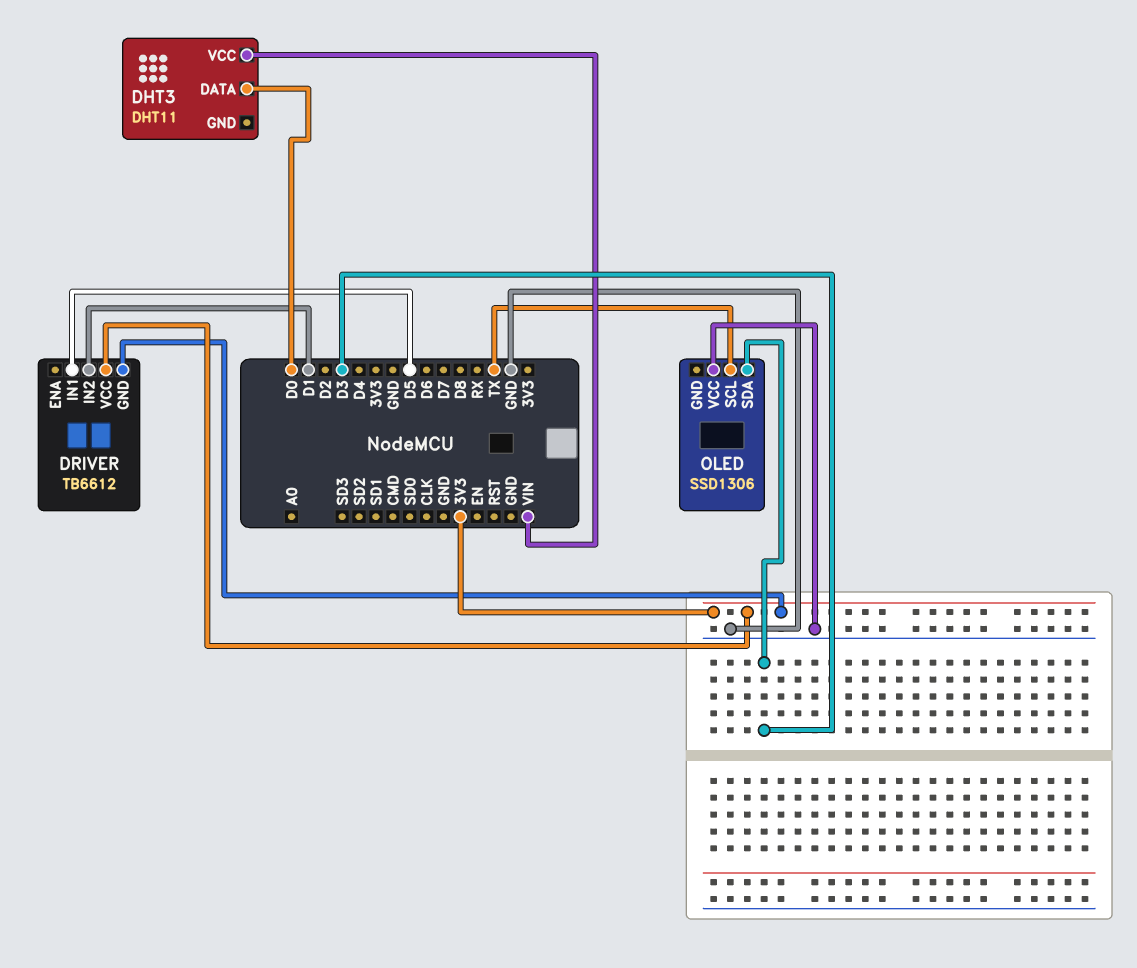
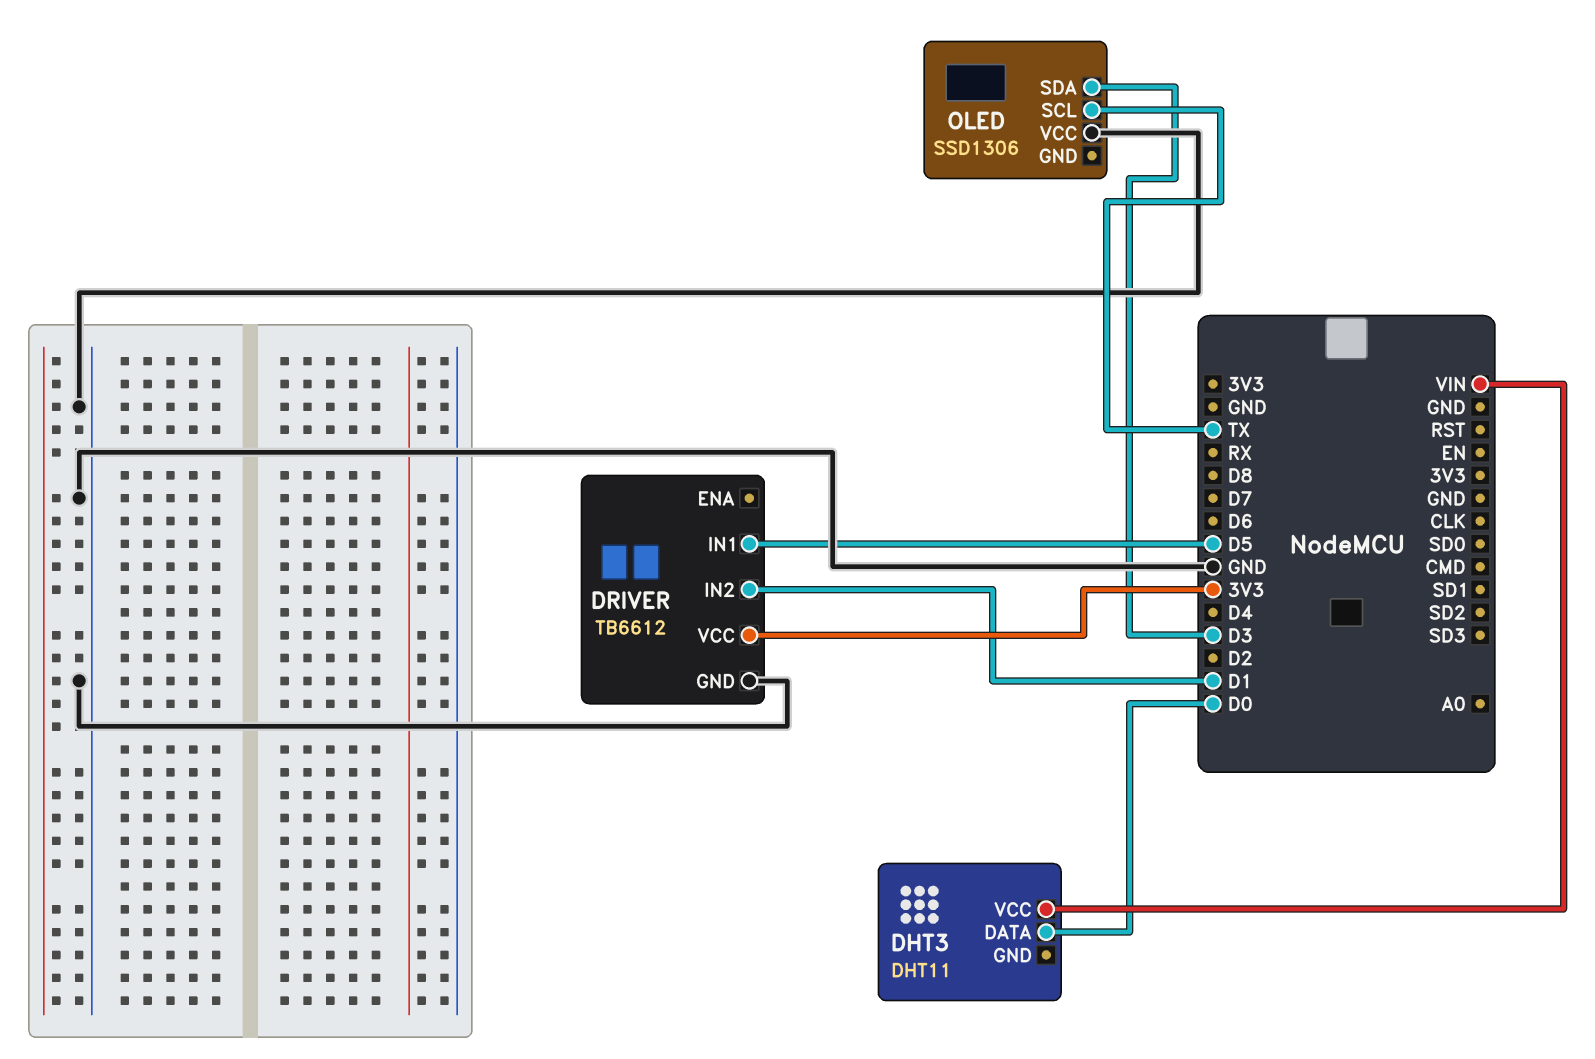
DRIVER pin GND: 3V3 -> GND

